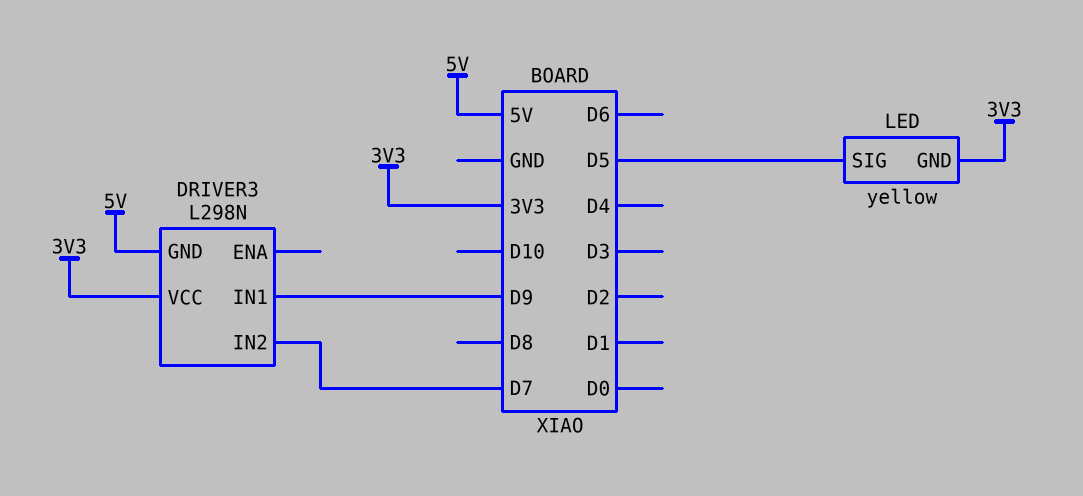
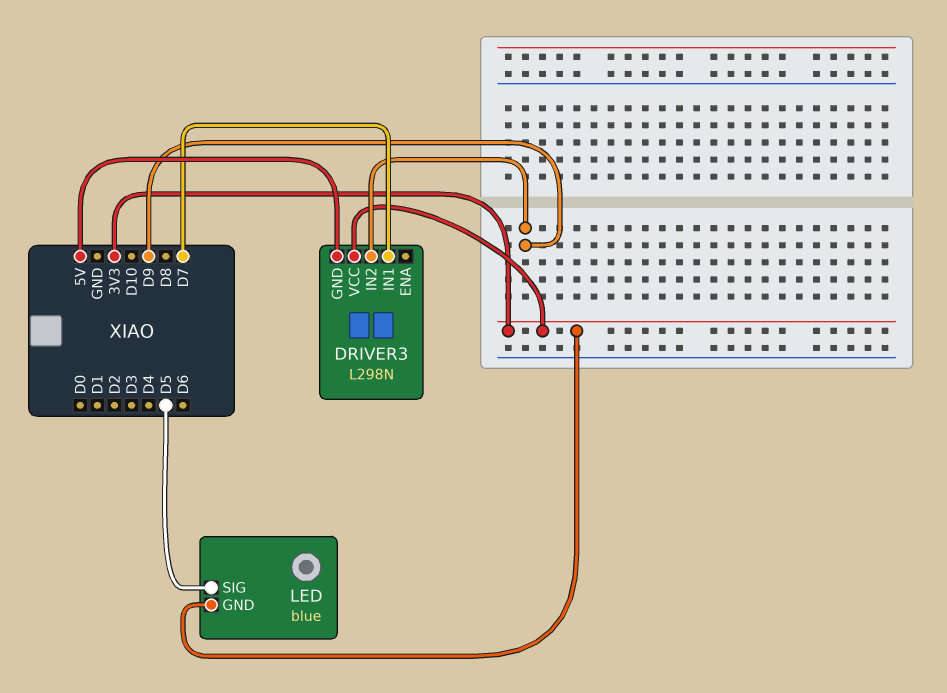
DRIVER3 pin IN1: D9 -> D7
DRIVER3 pin IN2: D7 -> D9
LED: yellow -> blue

